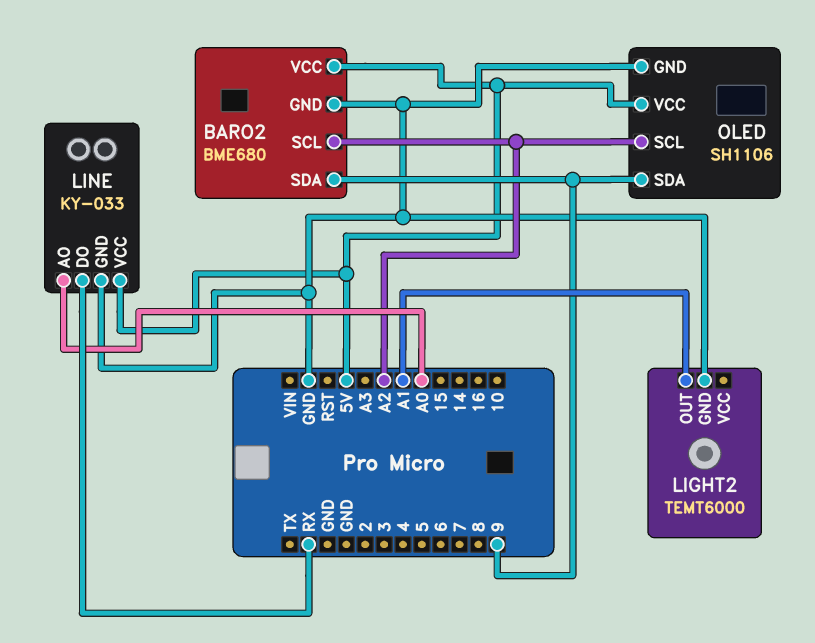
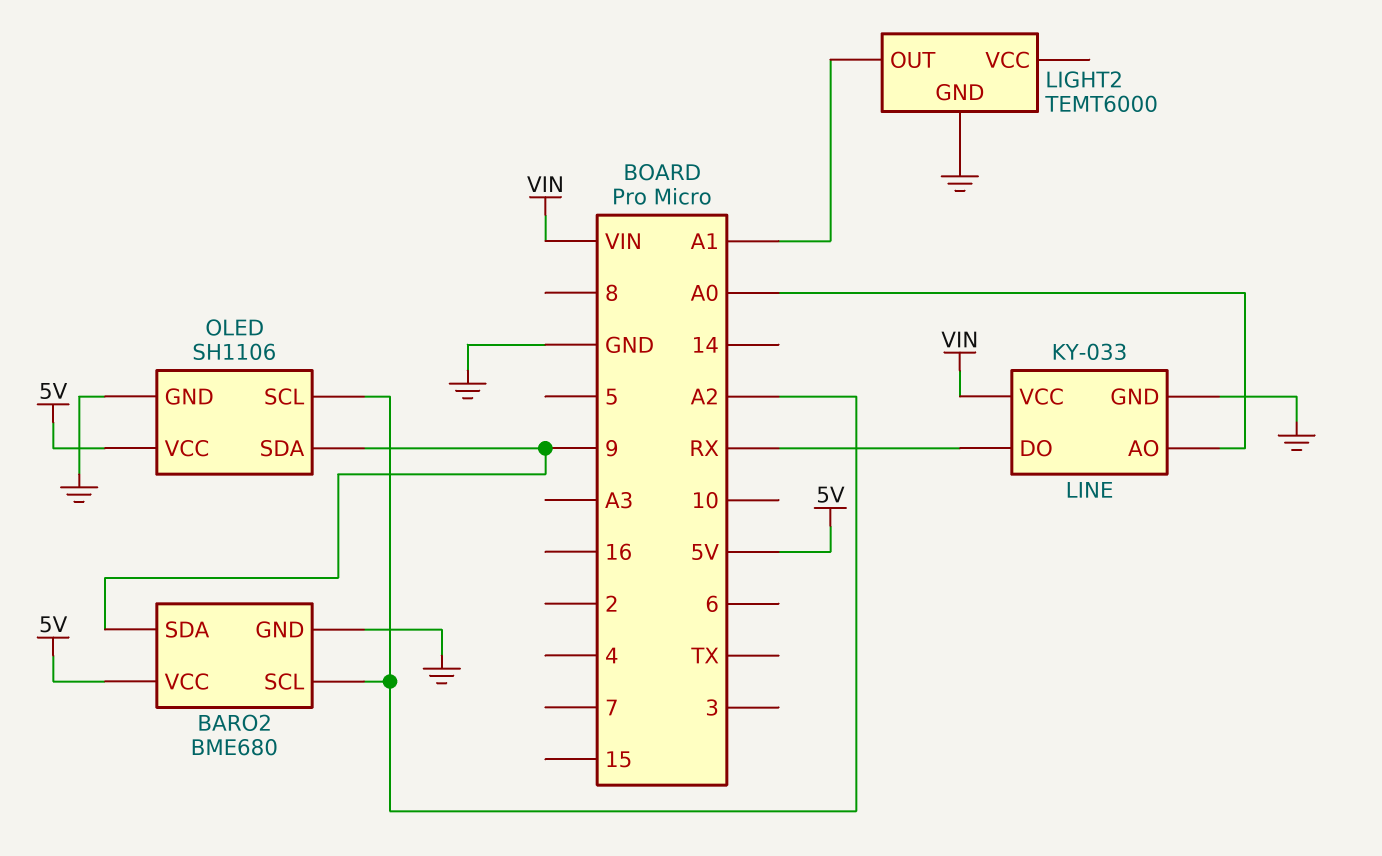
LINE pin VCC: 5V -> VIN

